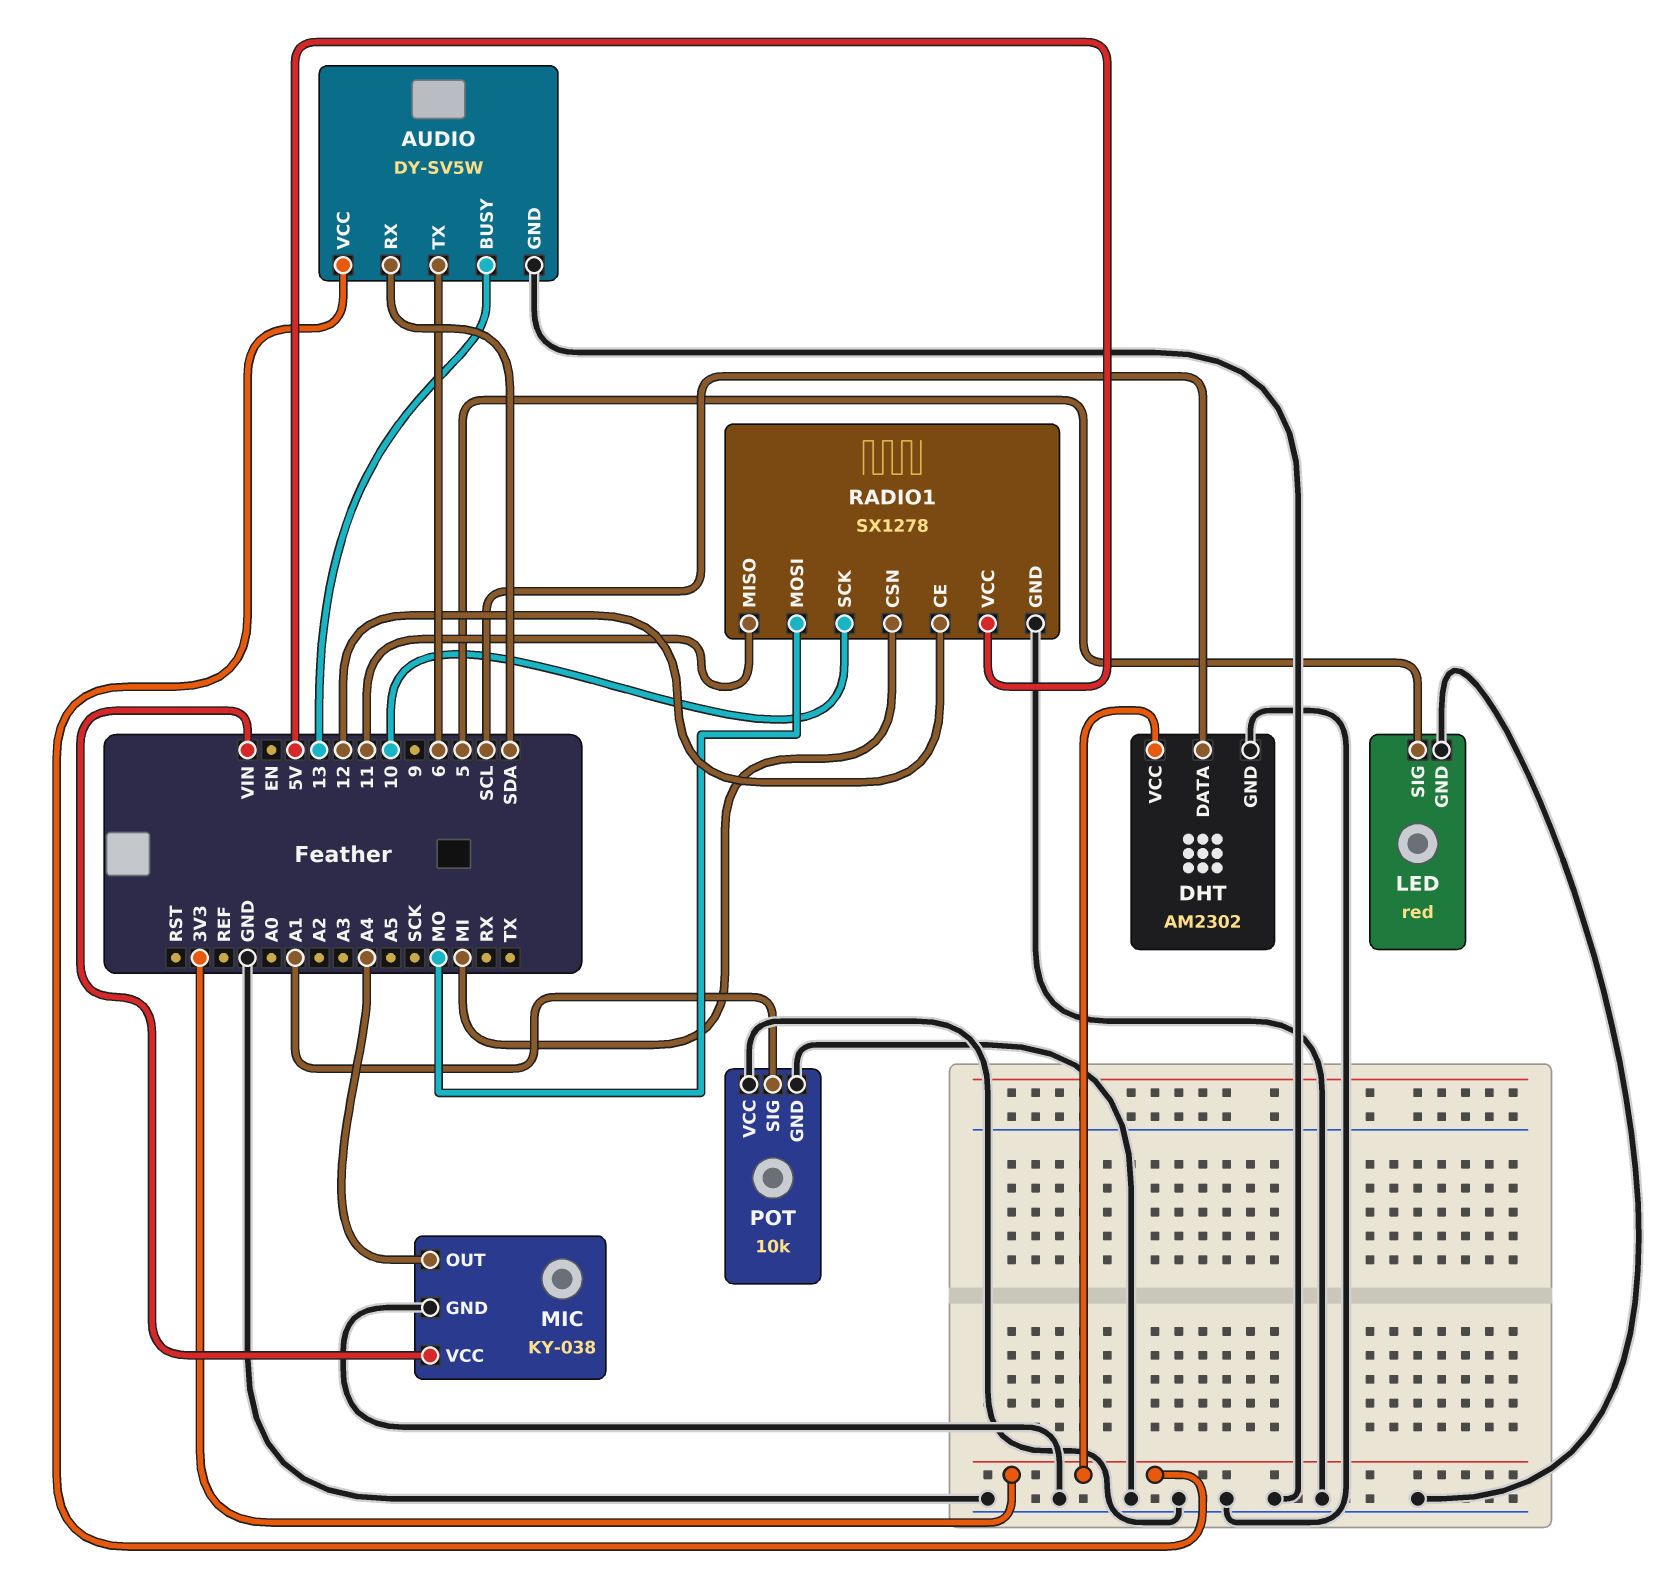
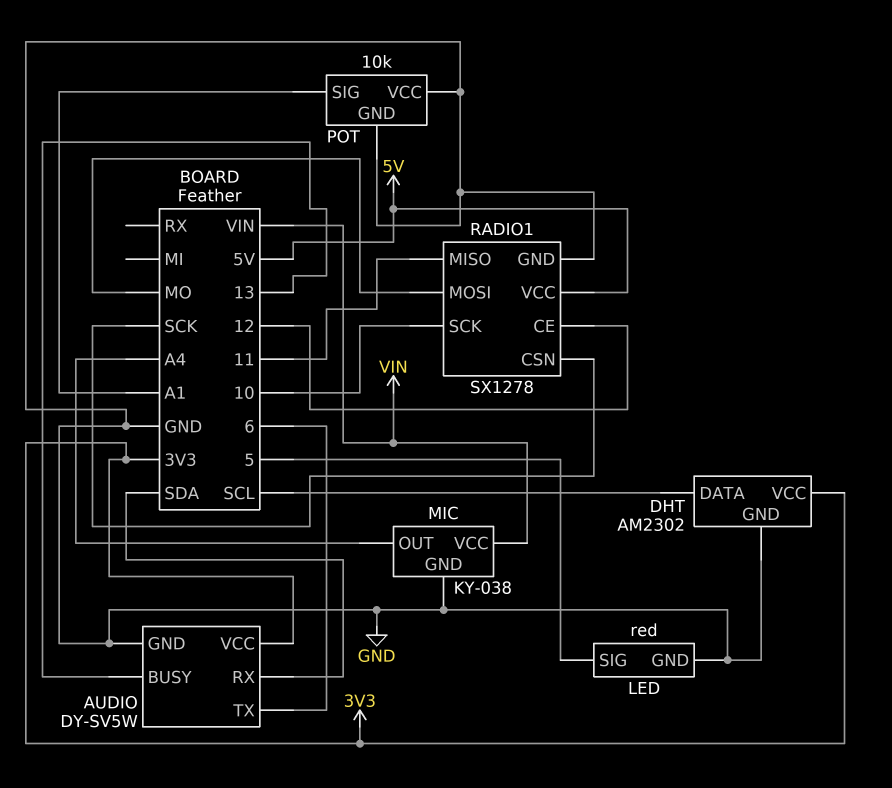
RADIO1 pin CSN: MI -> SCK

